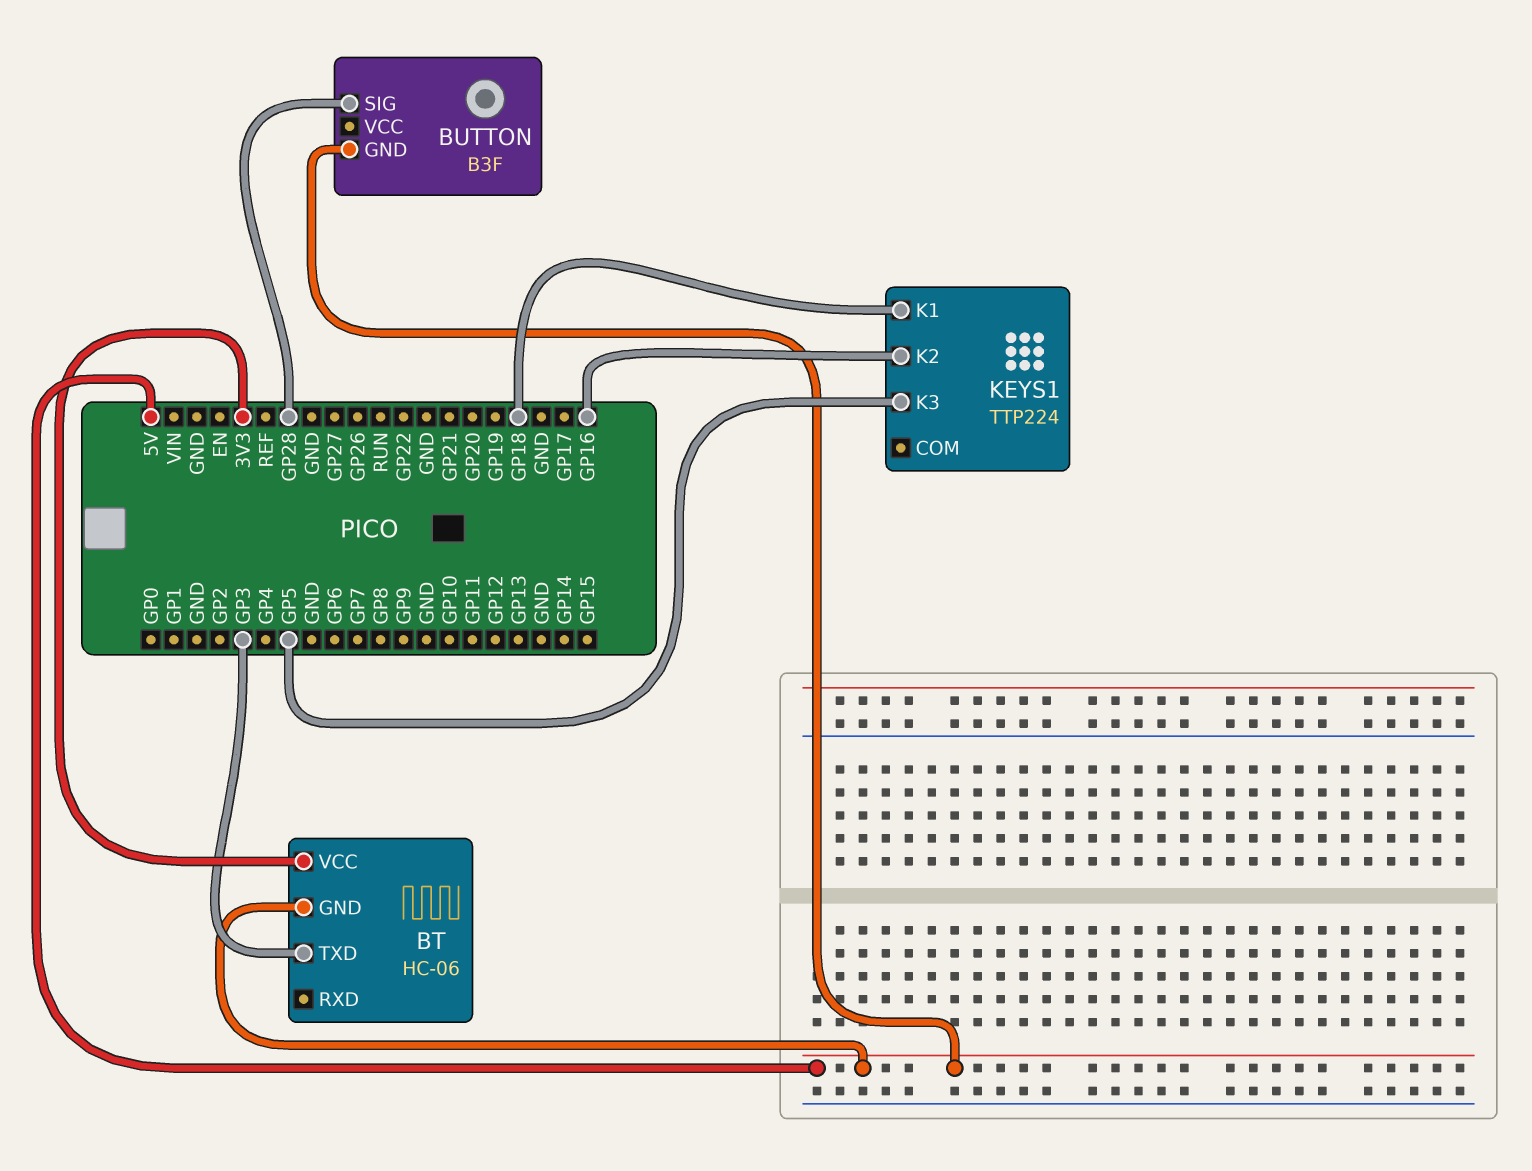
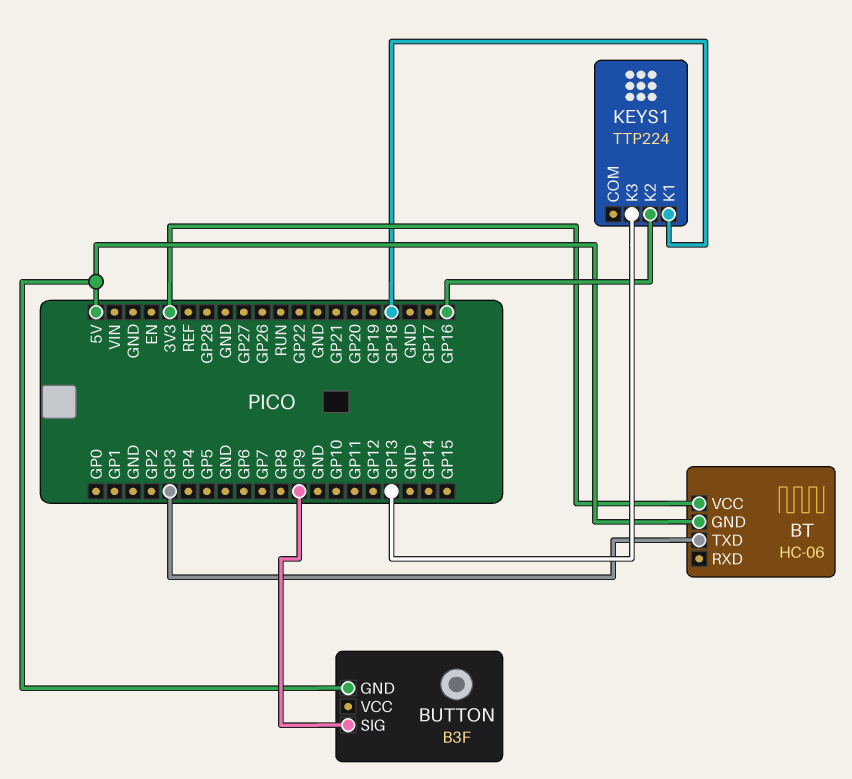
BUTTON pin SIG: GP28 -> GP9
KEYS1 pin K3: GP5 -> GP13

